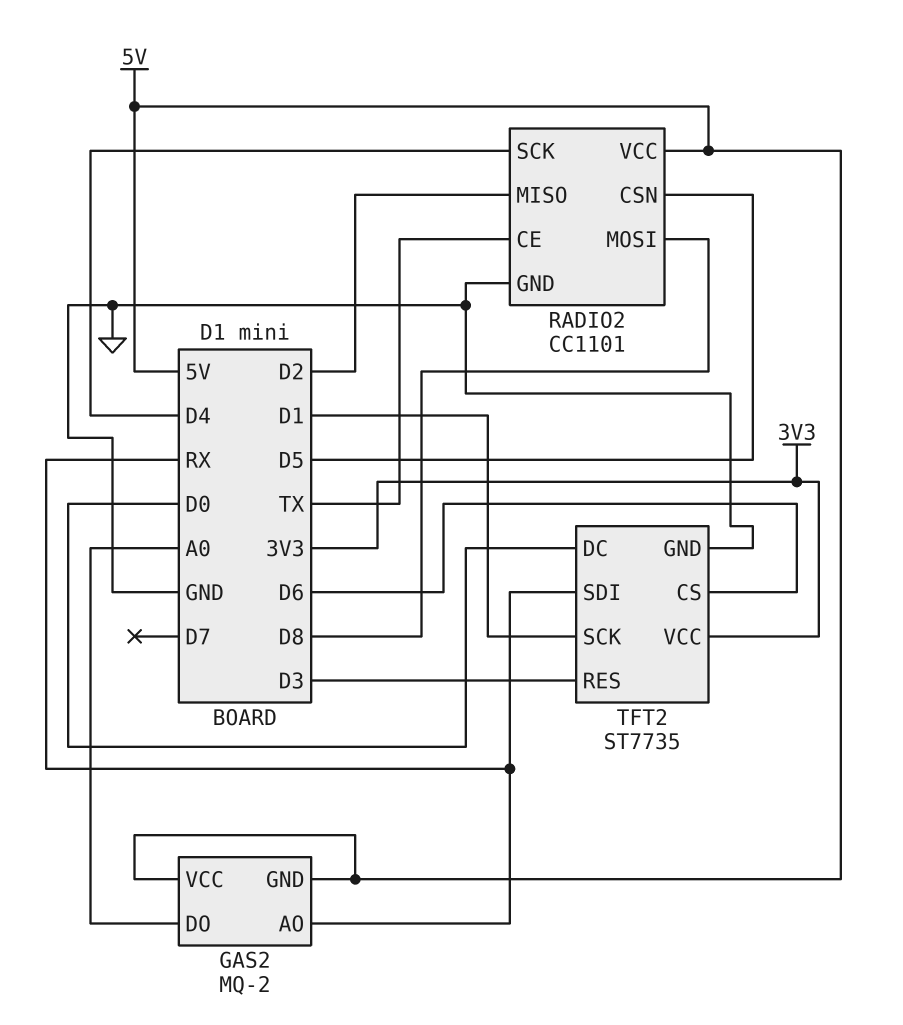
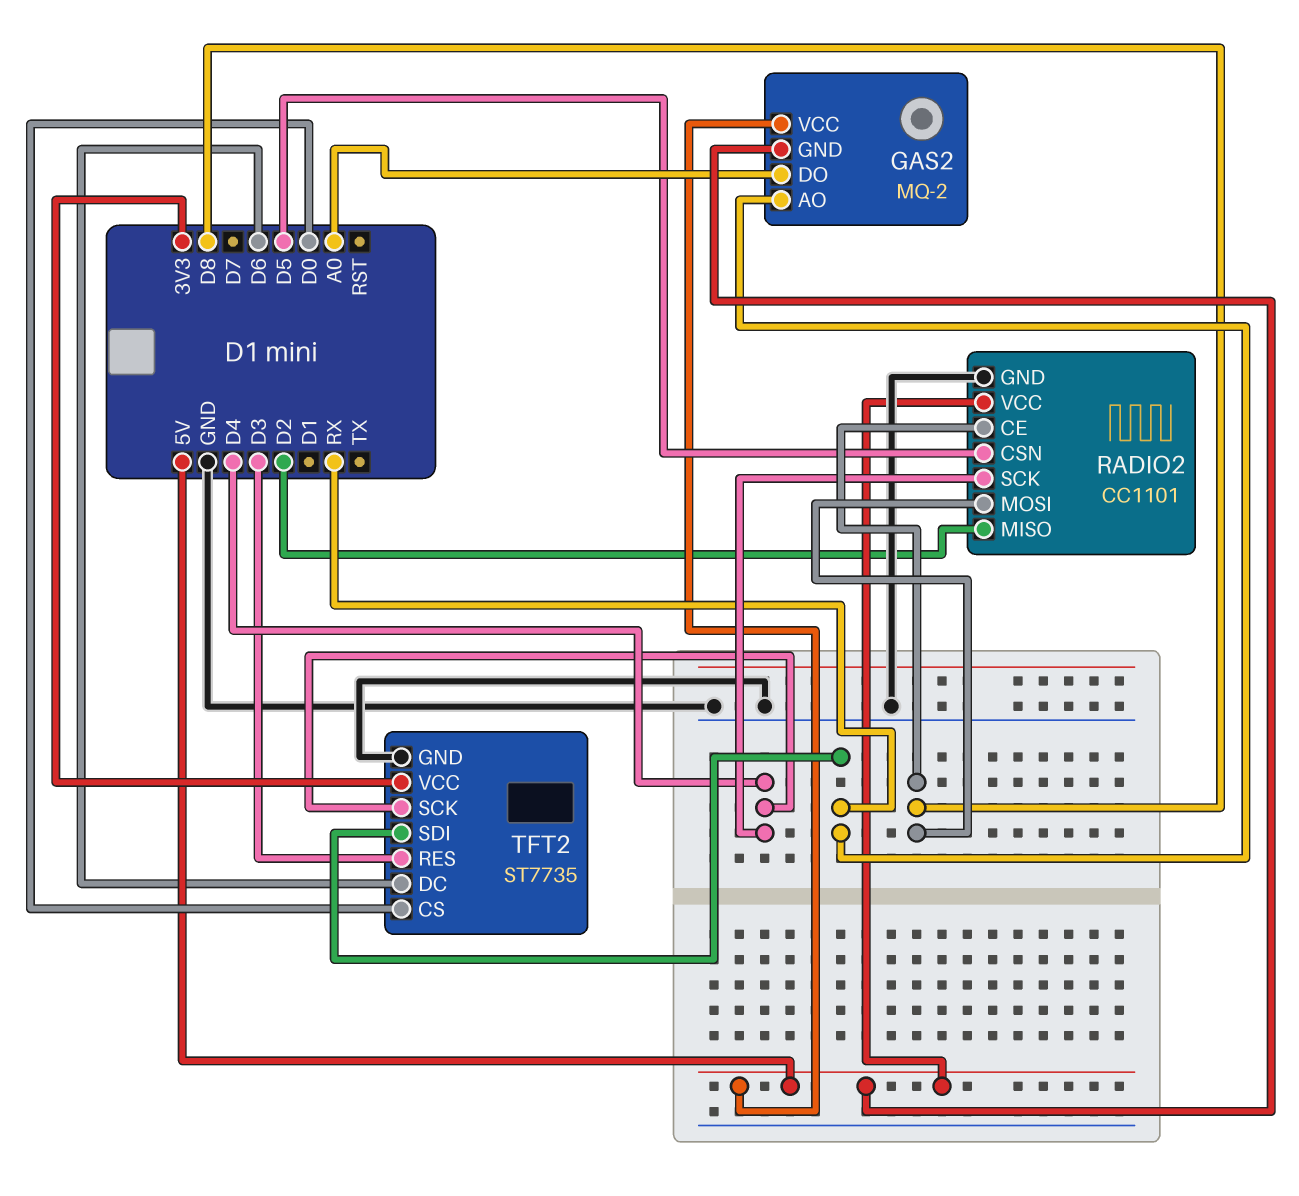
RADIO2 pin CE: TX -> D8
TFT2 pin CS: D6 -> D0
TFT2 pin DC: D0 -> D6
TFT2 pin SCK: D1 -> D4

